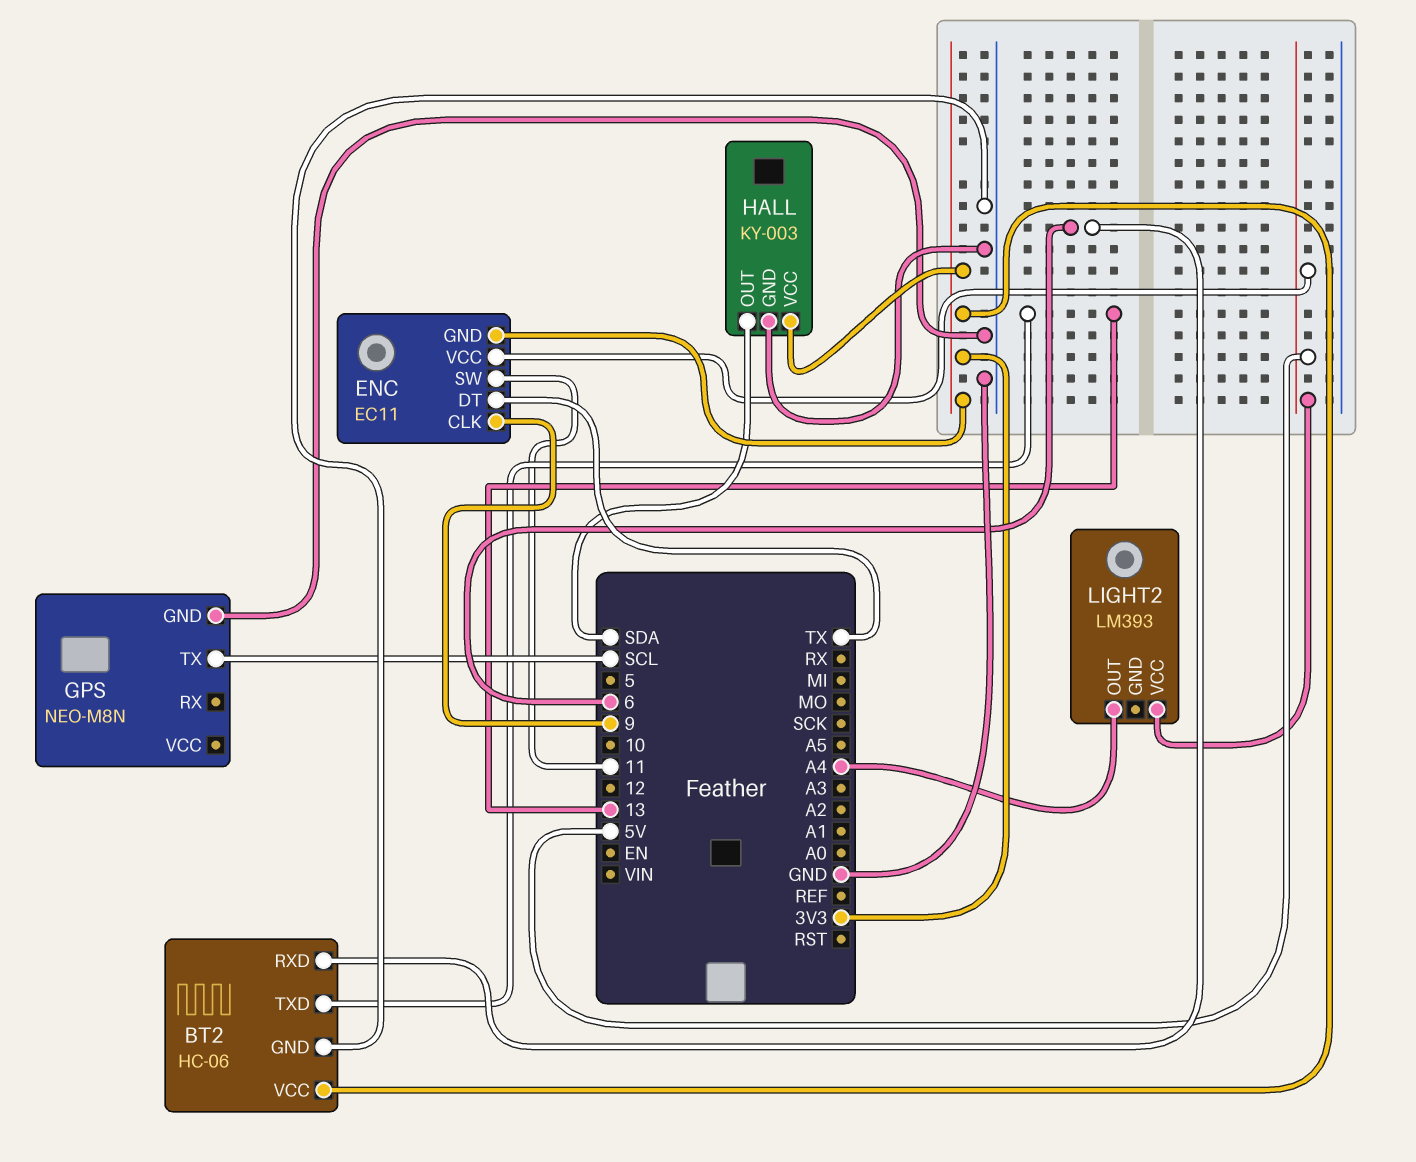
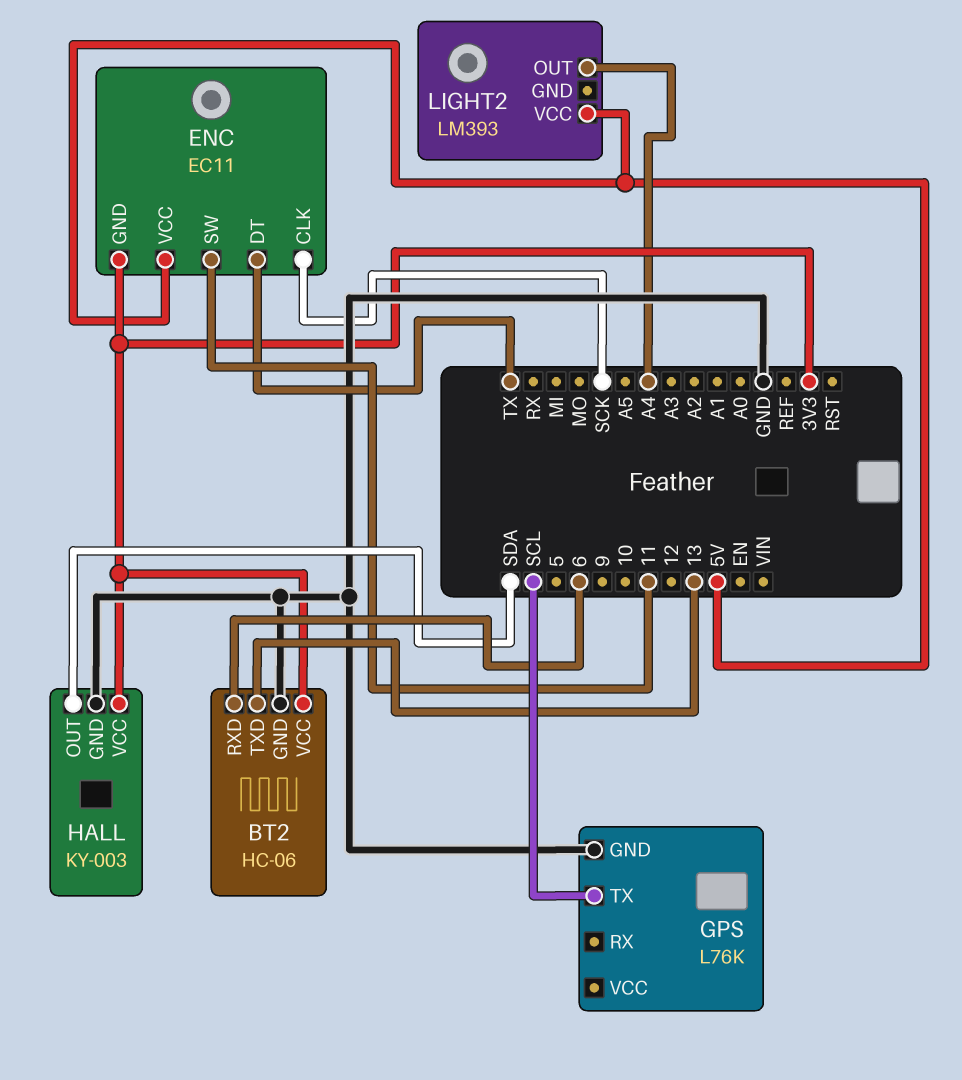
ENC pin CLK: 9 -> SCK
GPS: NEO-M8N -> L76K

